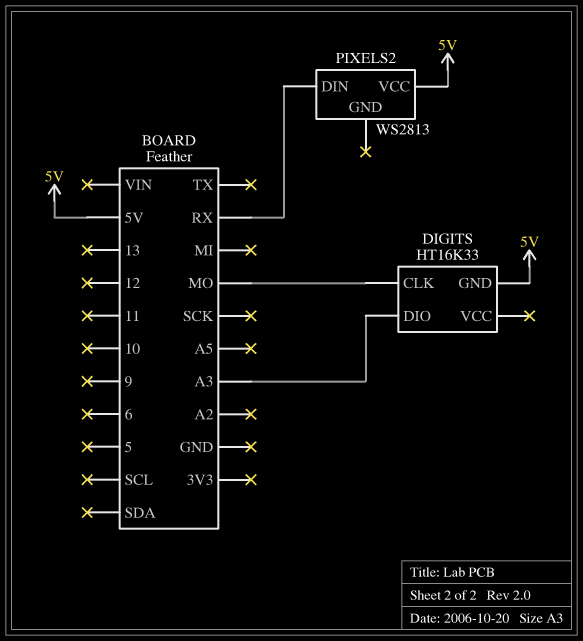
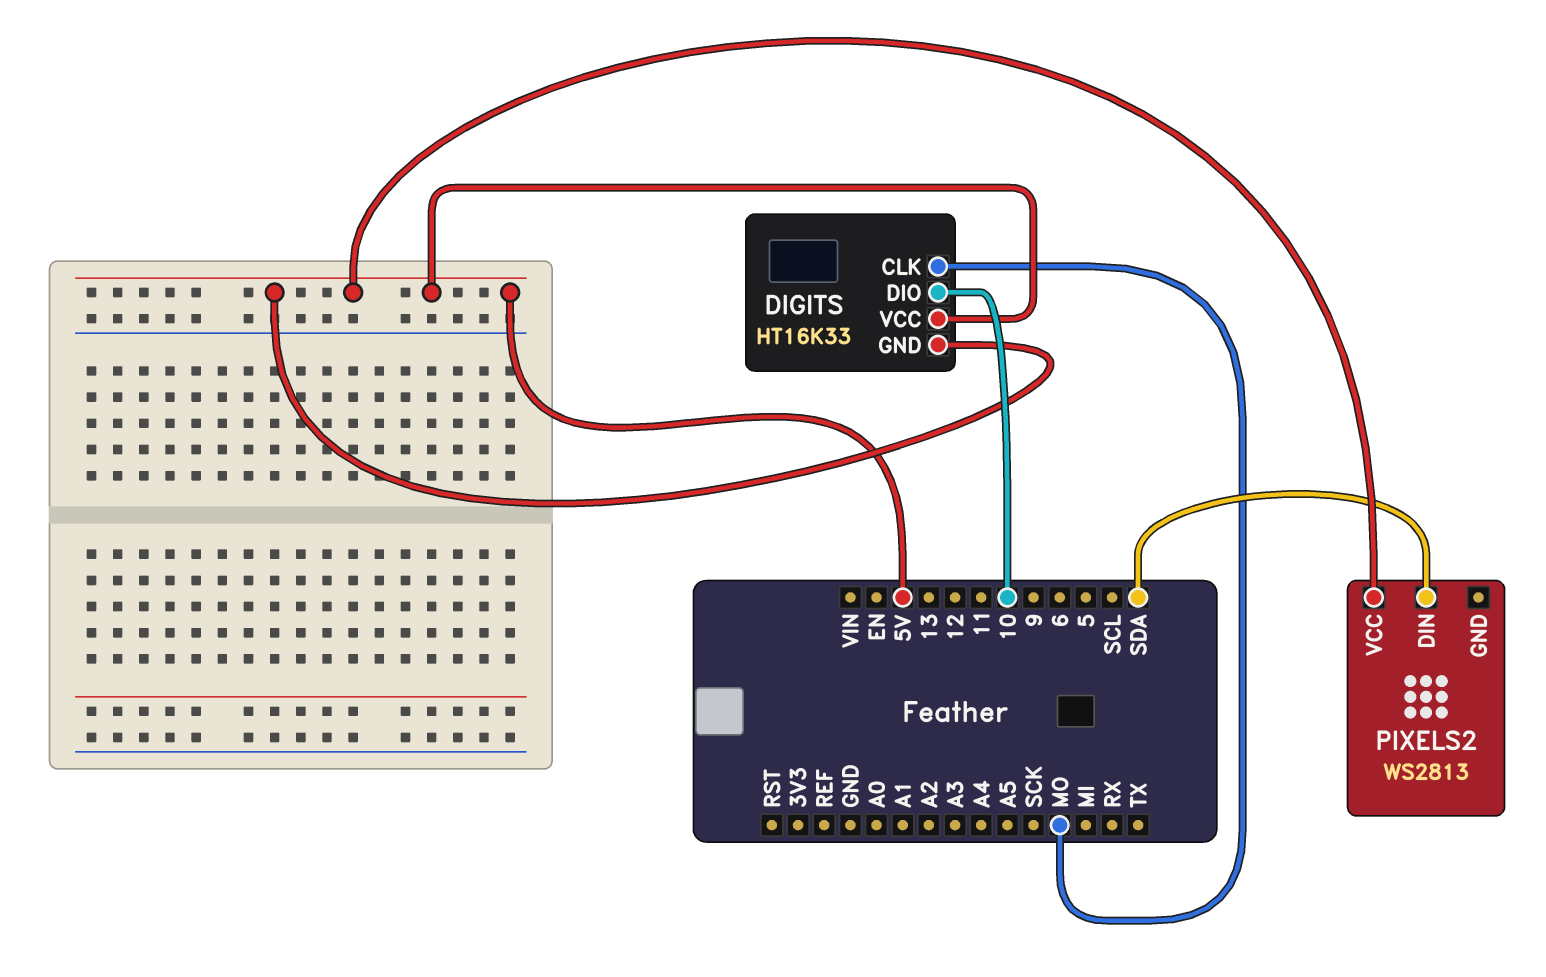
DIGITS pin DIO: A3 -> 10
DIGITS pin VCC: none -> 5V
PIXELS2 pin DIN: RX -> SDA

